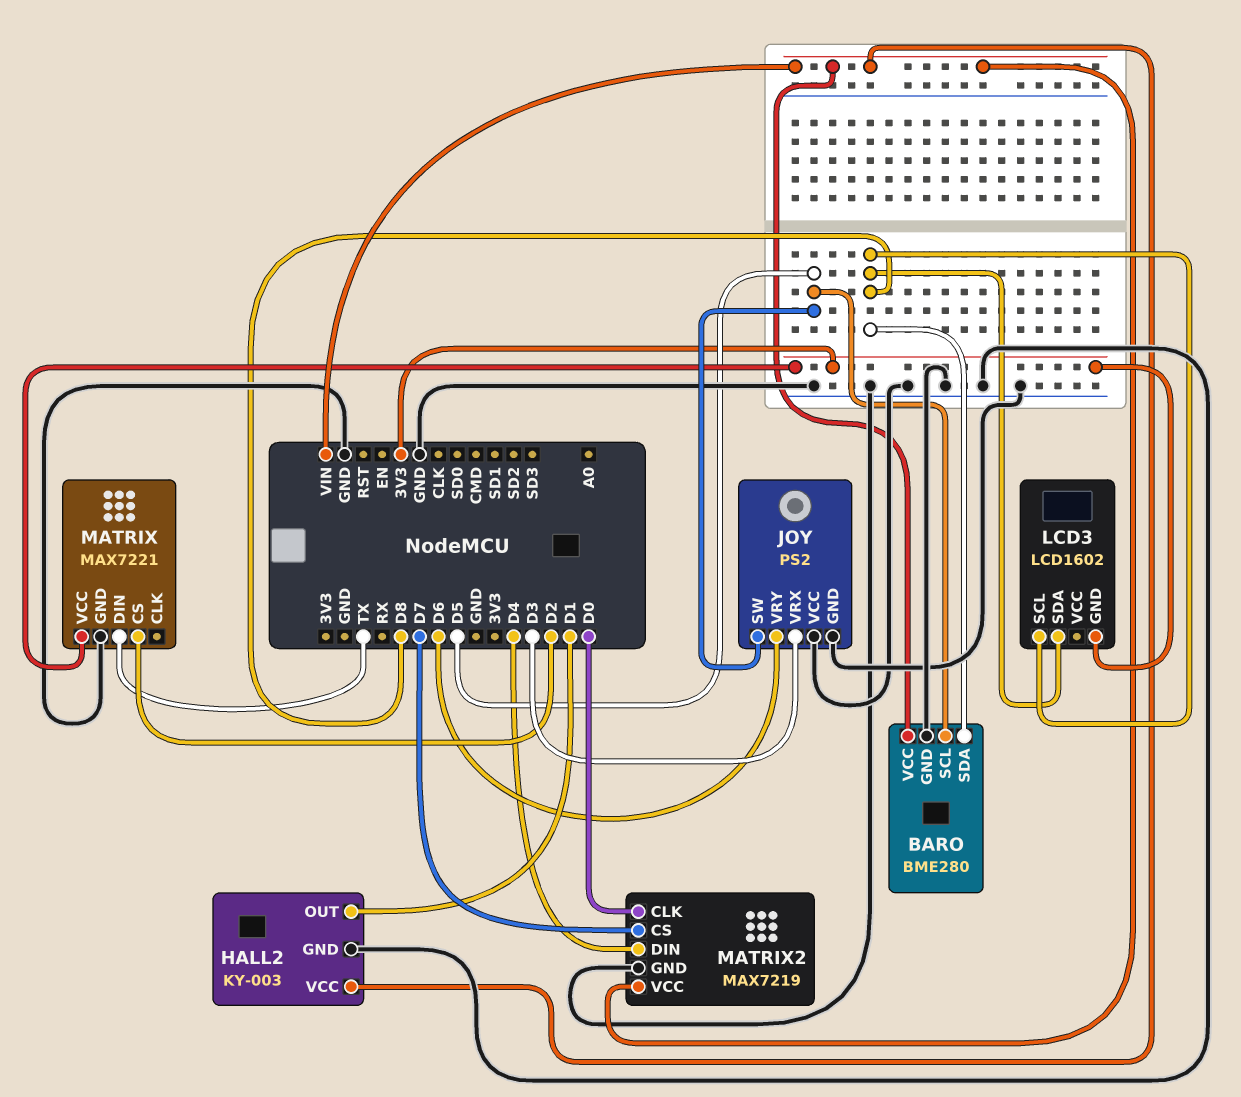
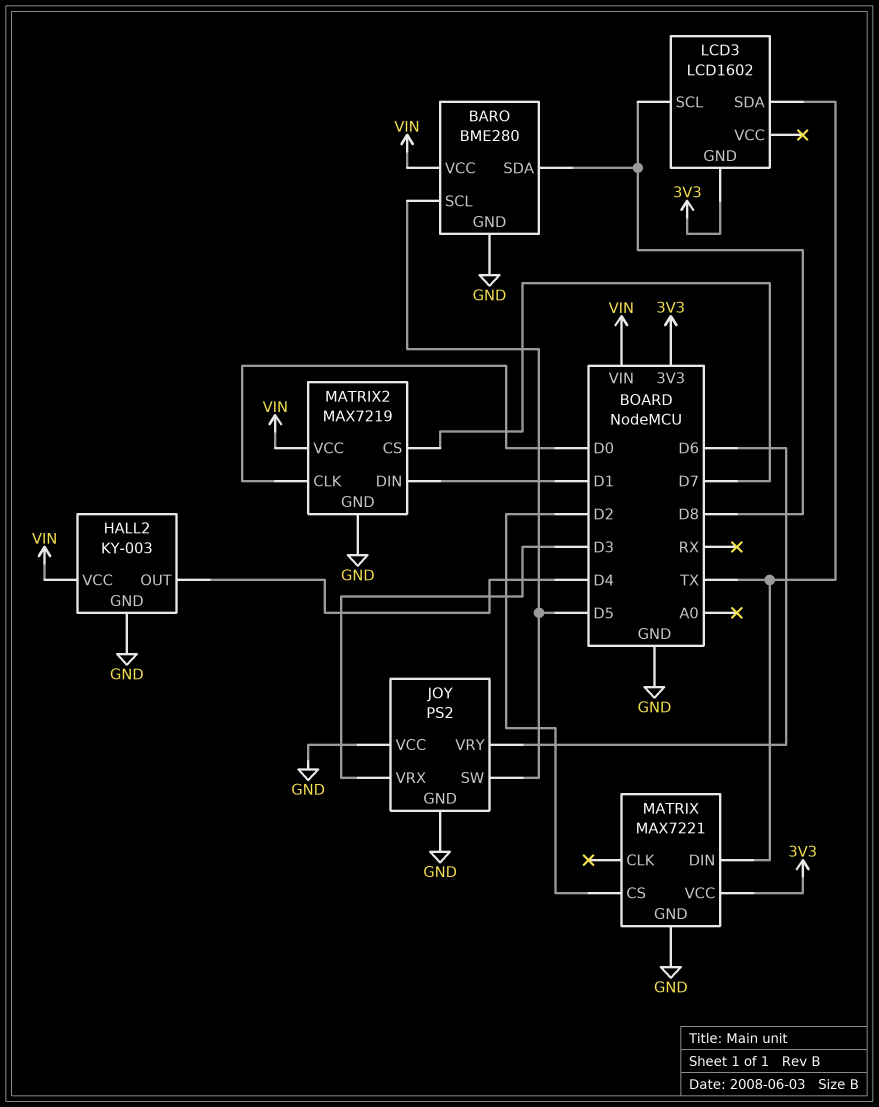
HALL2 pin OUT: D1 -> D4
LCD3 pin SDA: D8 -> TX
MATRIX2 pin DIN: D4 -> D1

